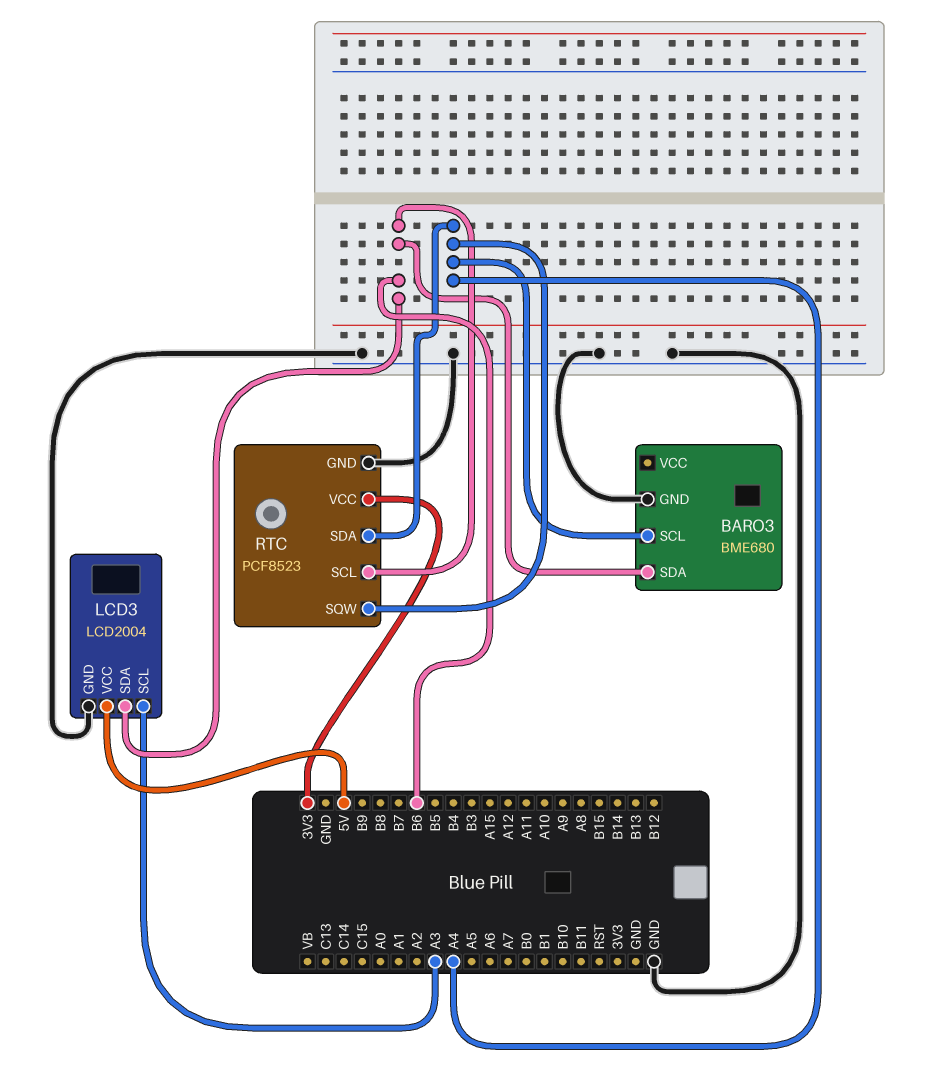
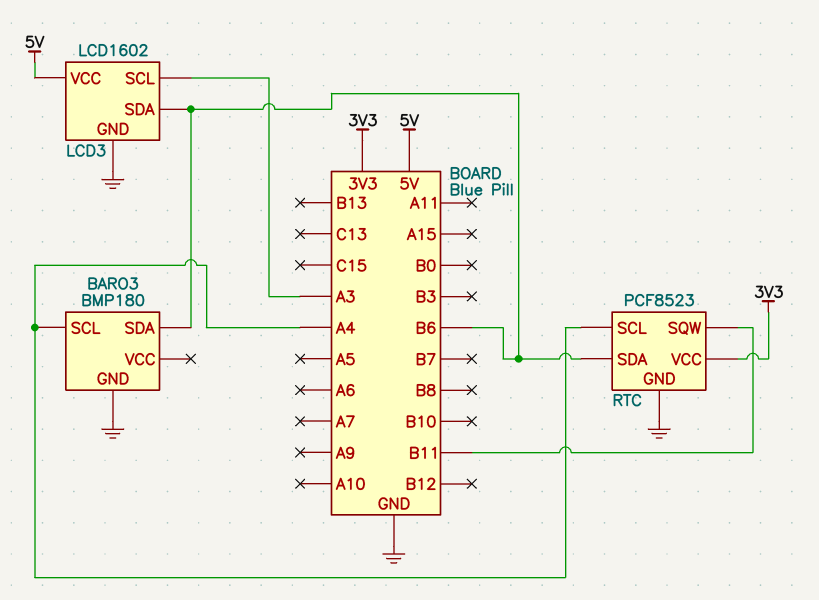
BARO3: BME680 -> BMP180
LCD3: LCD2004 -> LCD1602
RTC pin SCL: B6 -> A4
RTC pin SDA: A4 -> B6
RTC pin SQW: A4 -> B11

